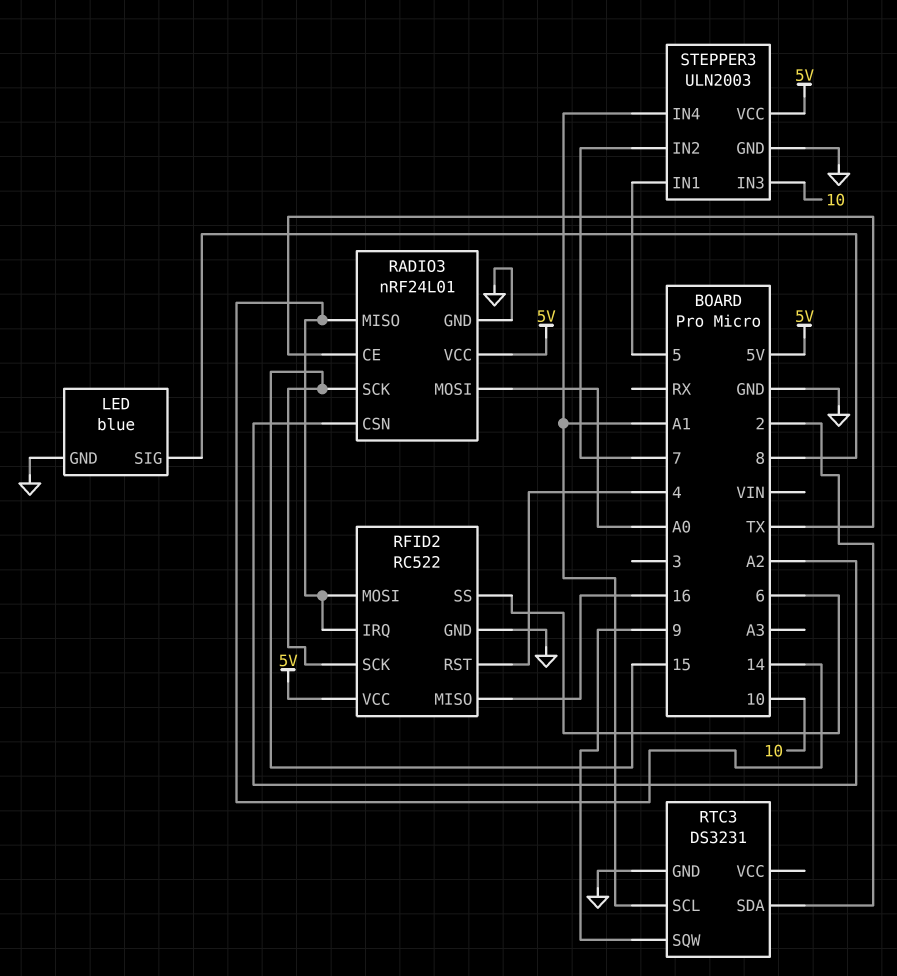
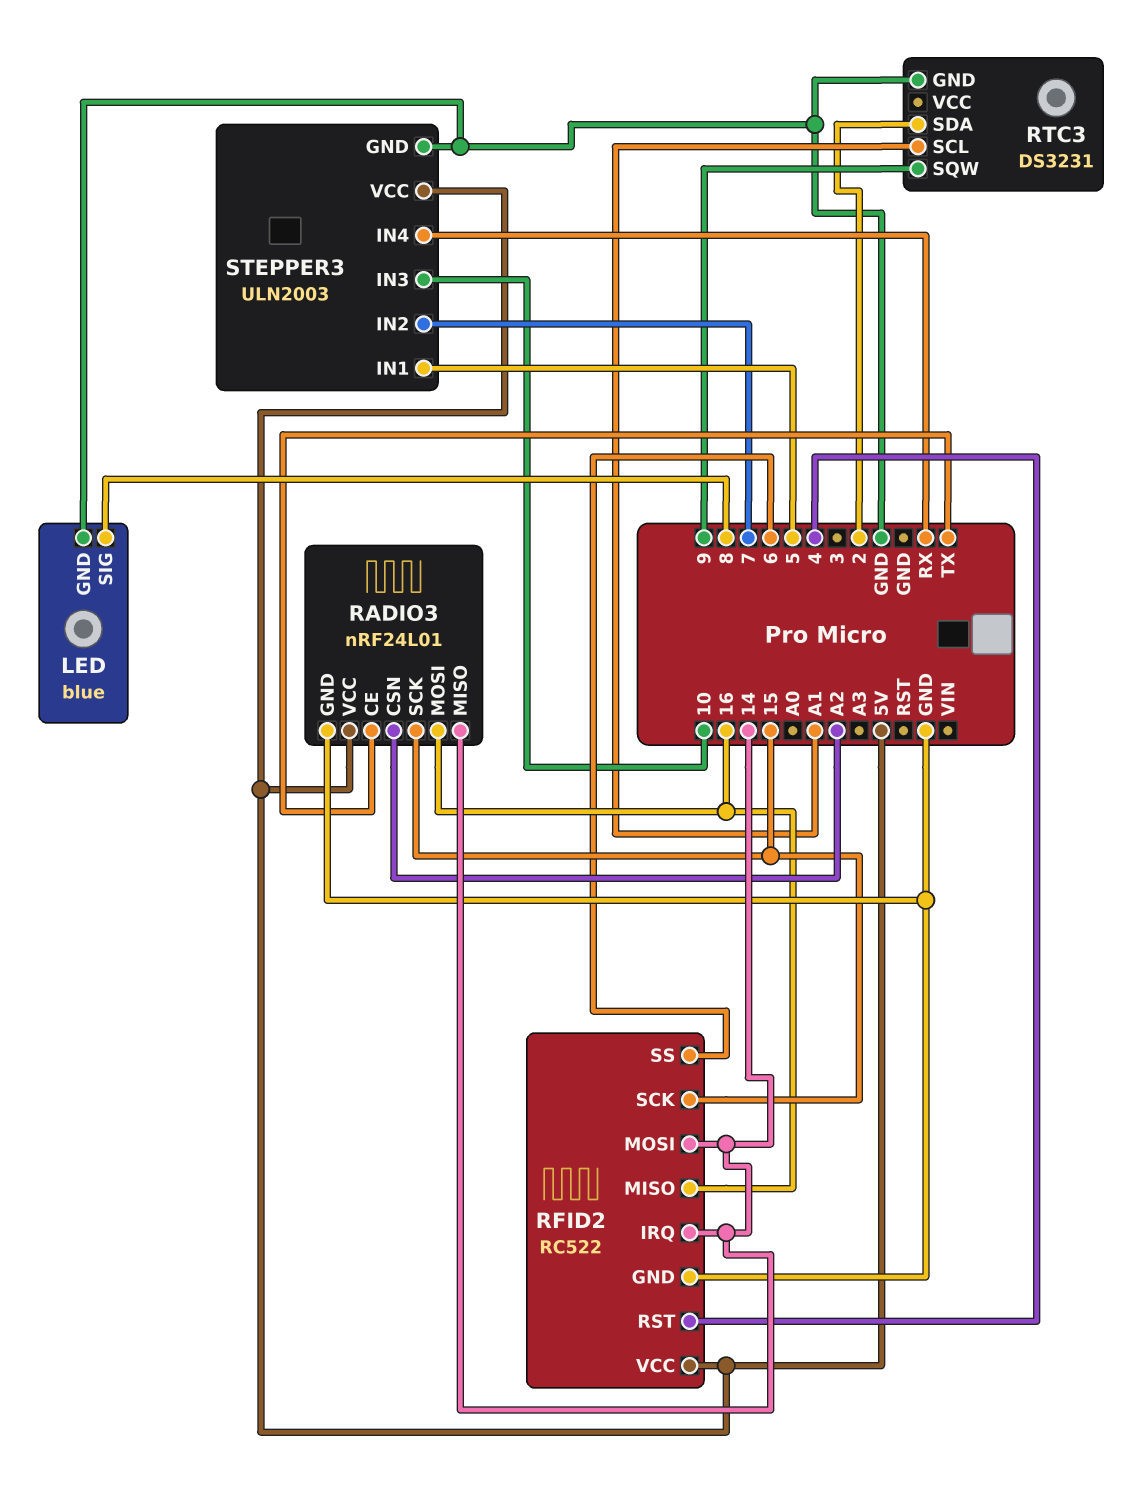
RADIO3 pin MOSI: A0 -> 16
STEPPER3 pin IN4: A1 -> RX

